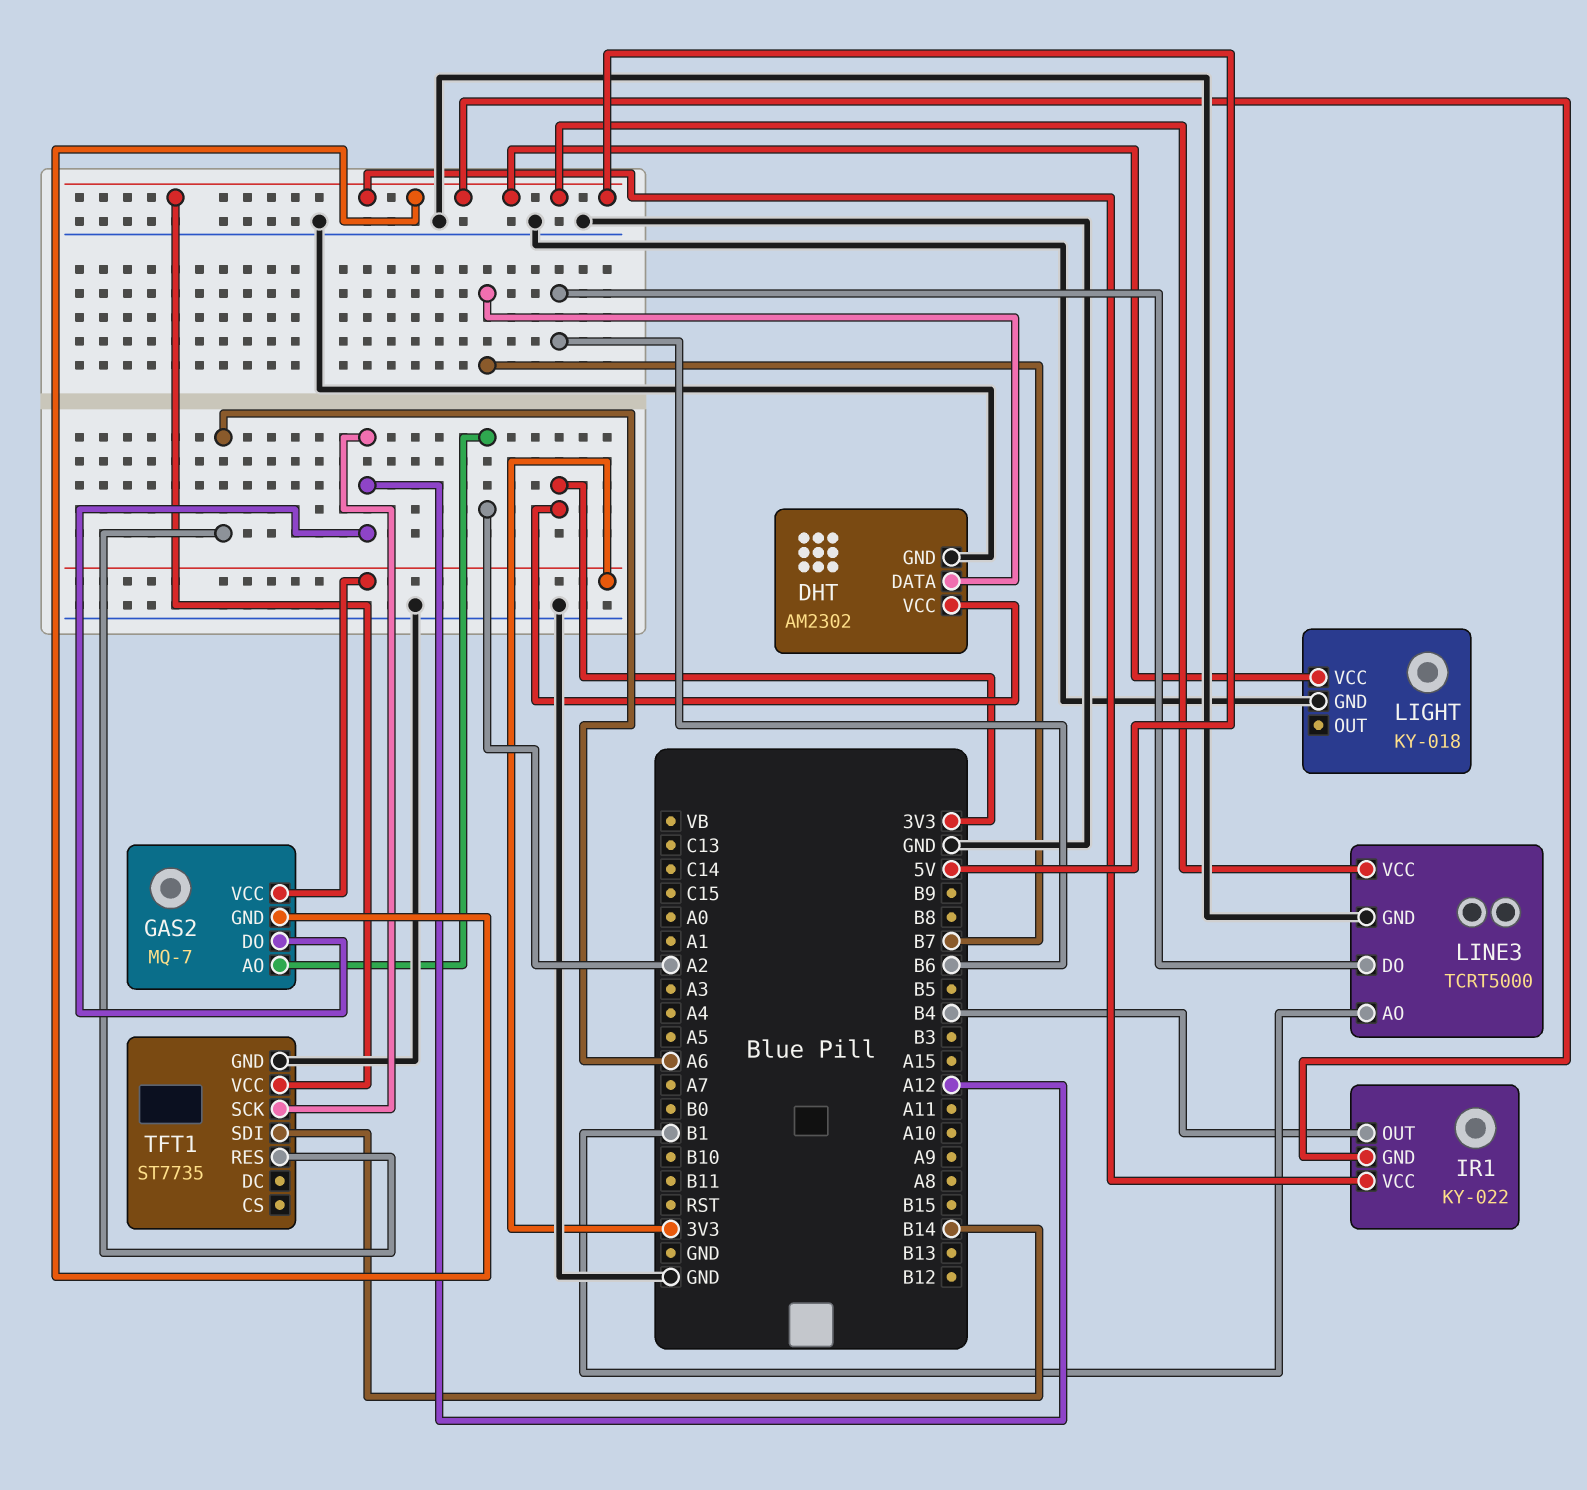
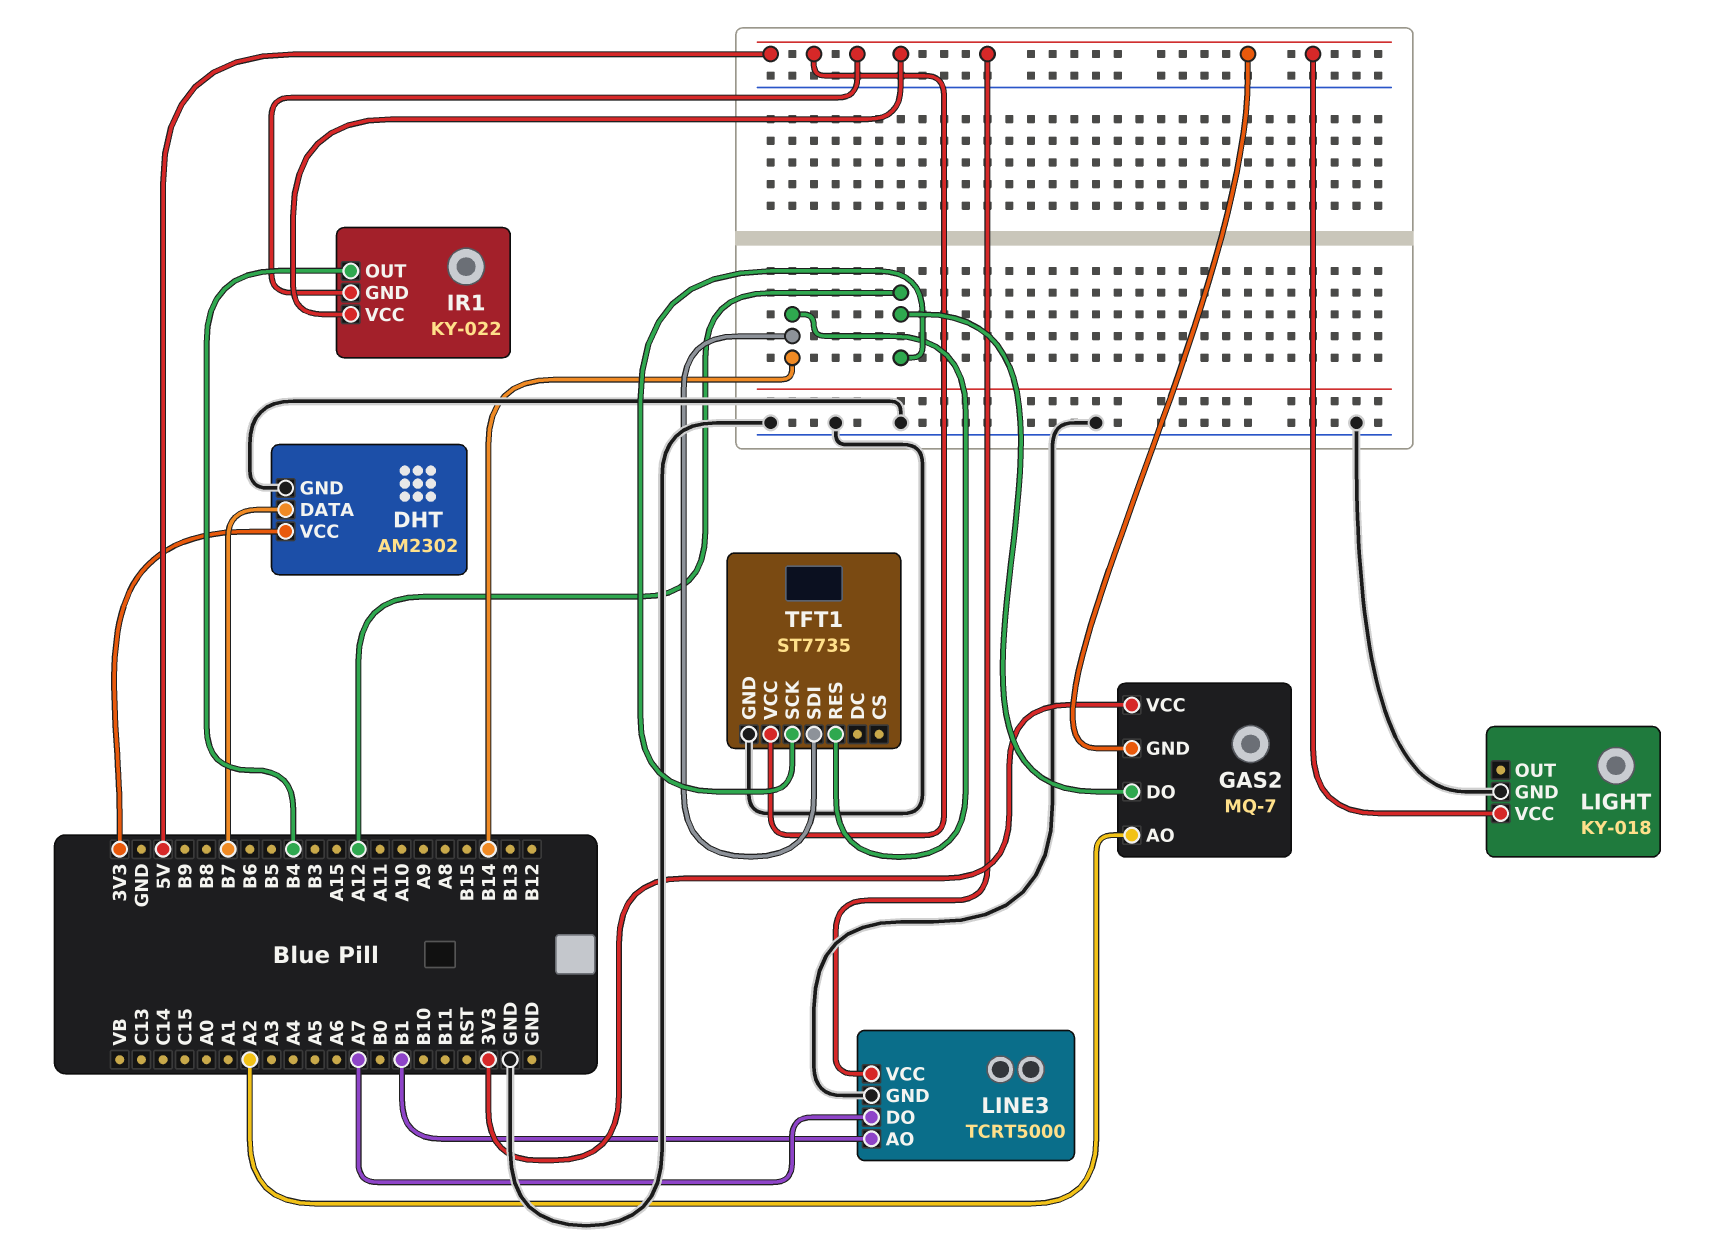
LINE3 pin DO: B6 -> A7
TFT1 pin RES: A6 -> B14

